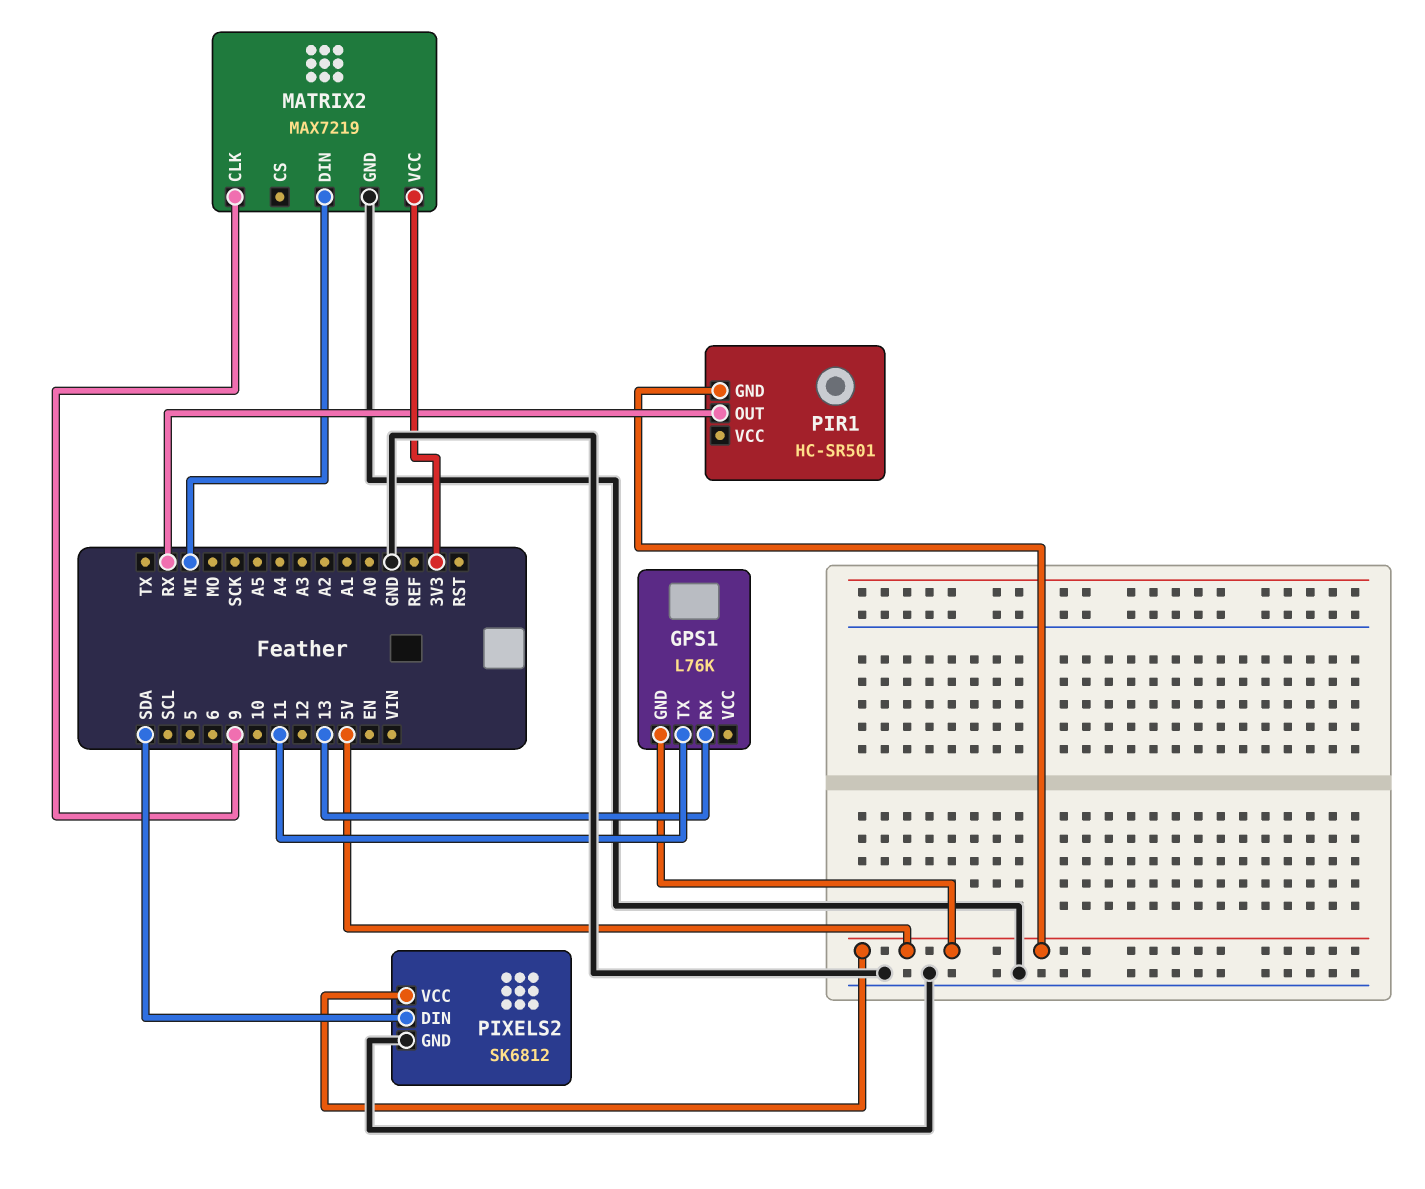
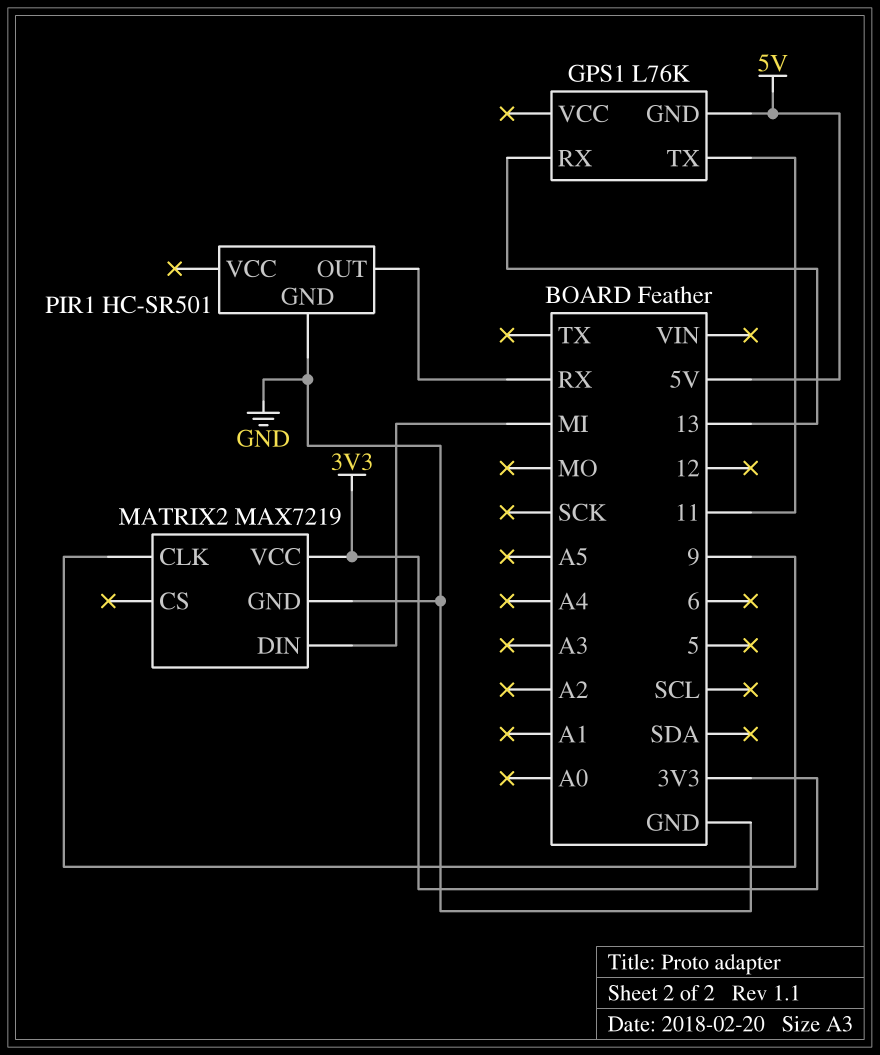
PIR1 pin GND: 5V -> GND
PIXELS2: SK6812 -> none
PIXELS2 pin DIN: SDA -> none
PIXELS2 pin GND: GND -> none
PIXELS2 pin VCC: 5V -> none

